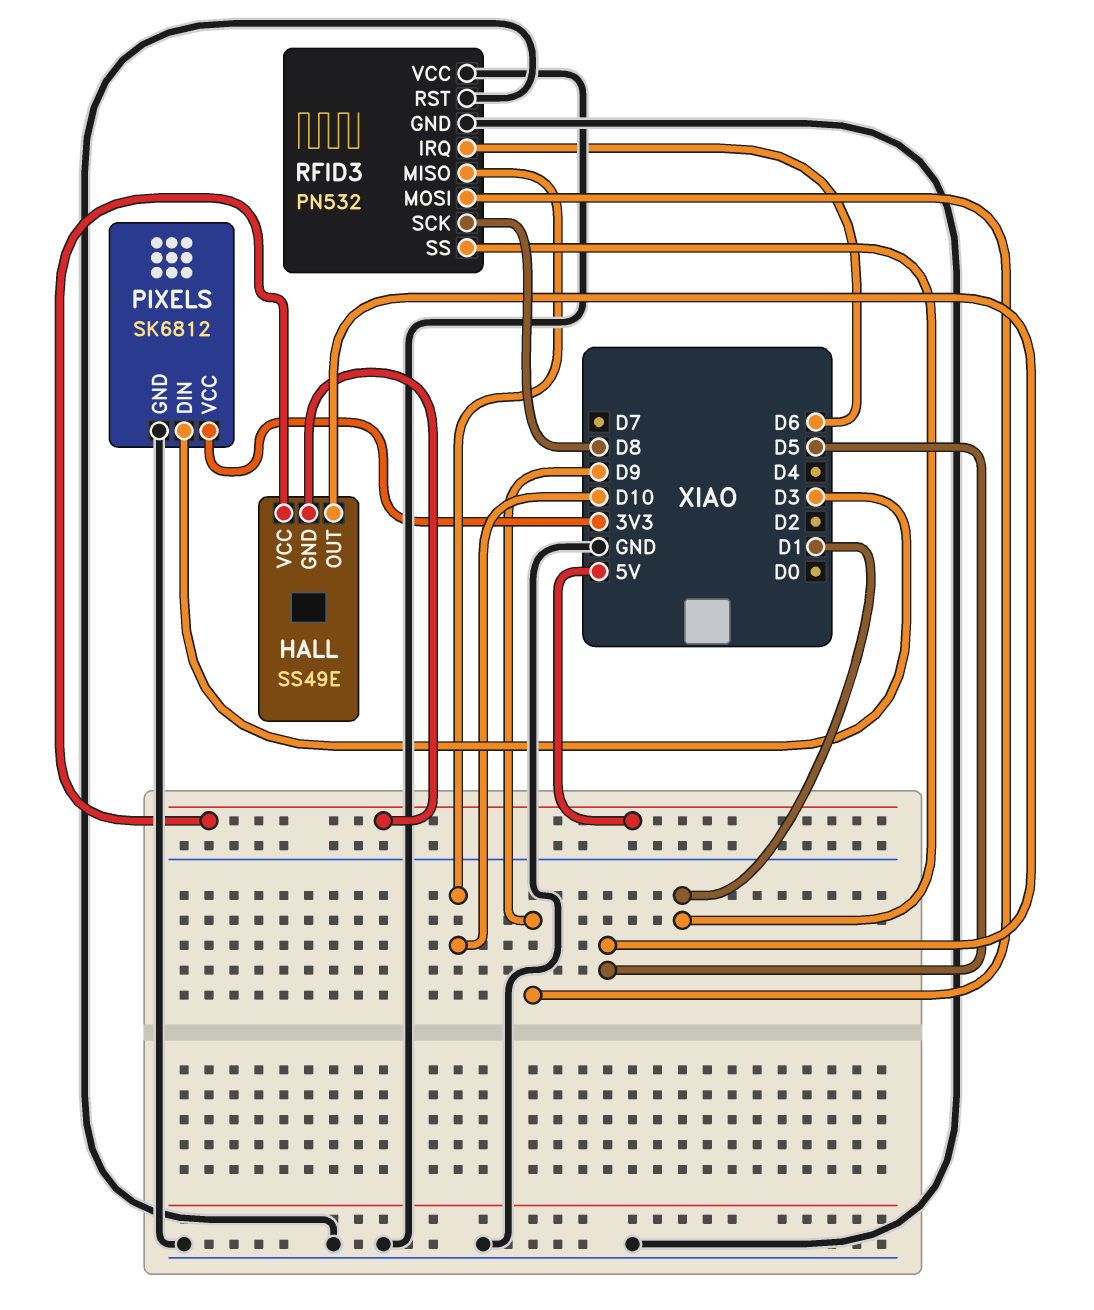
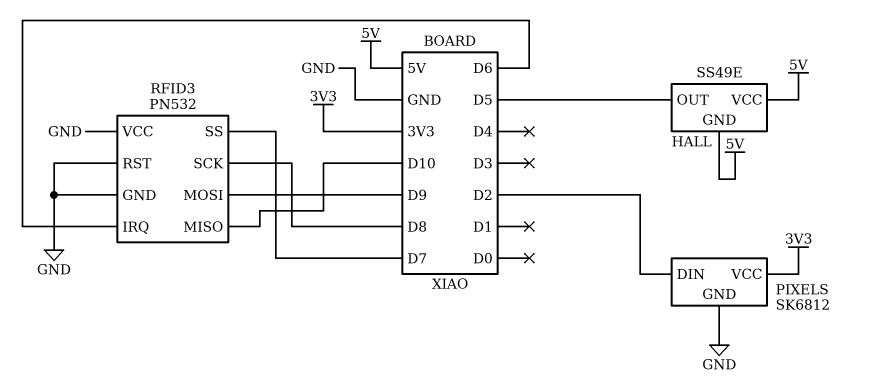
PIXELS pin DIN: D3 -> D2
RFID3 pin SS: D1 -> D7

